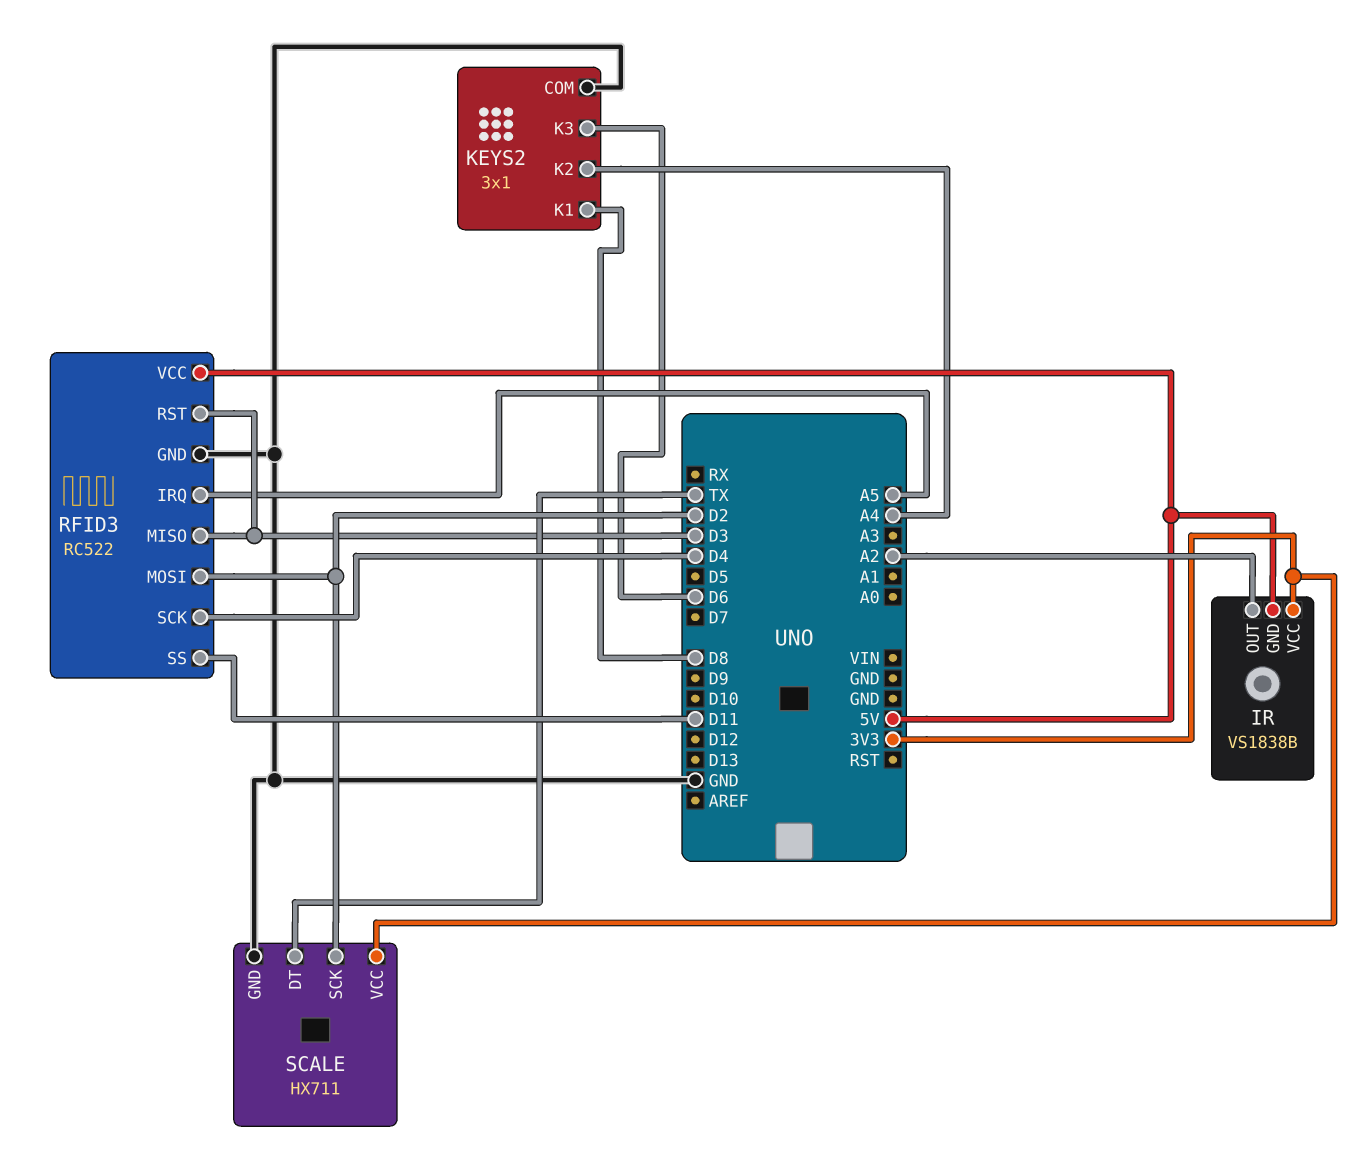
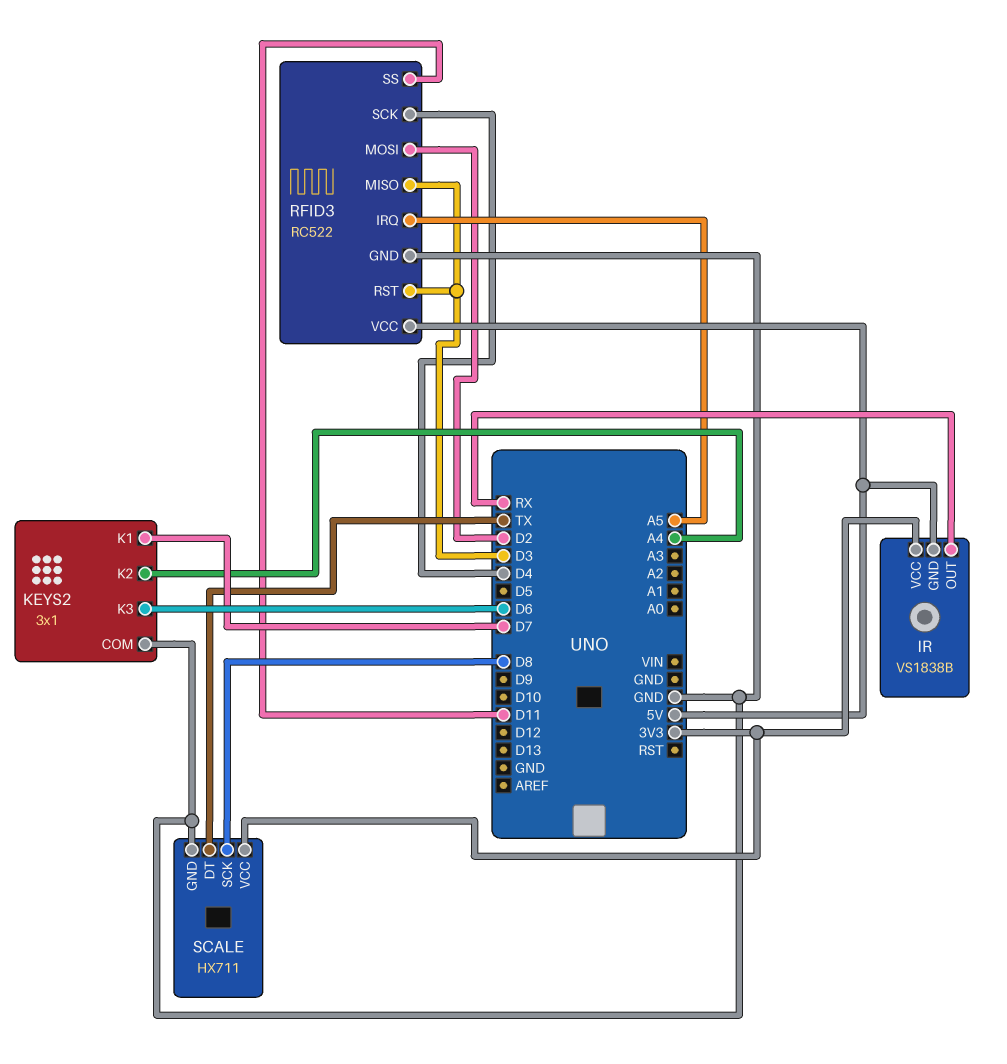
IR pin OUT: A2 -> RX
KEYS2 pin K1: D8 -> D7
SCALE pin SCK: D2 -> D8

